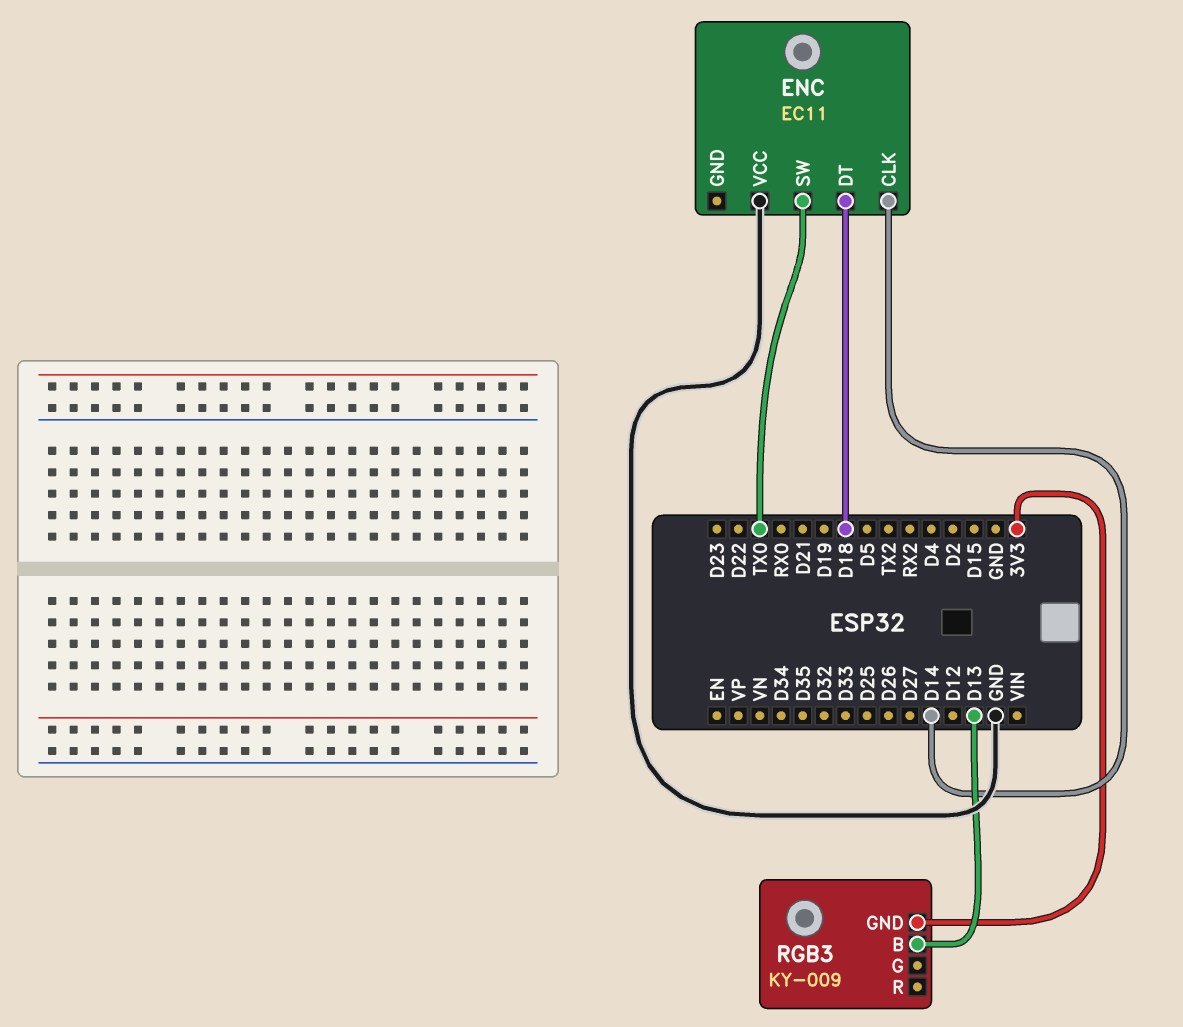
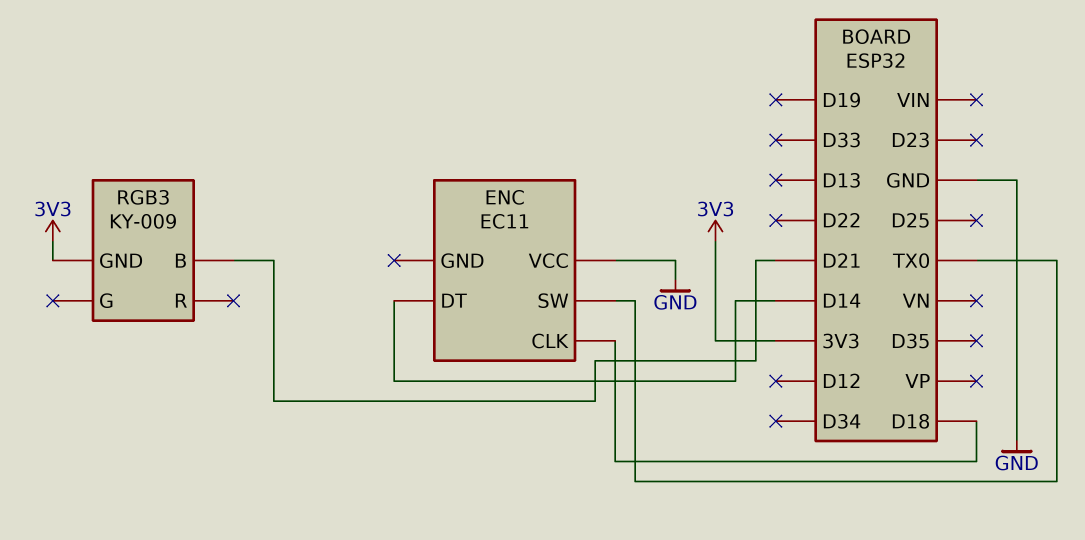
ENC pin CLK: D14 -> D18
ENC pin DT: D18 -> D14
RGB3 pin B: D13 -> D21

